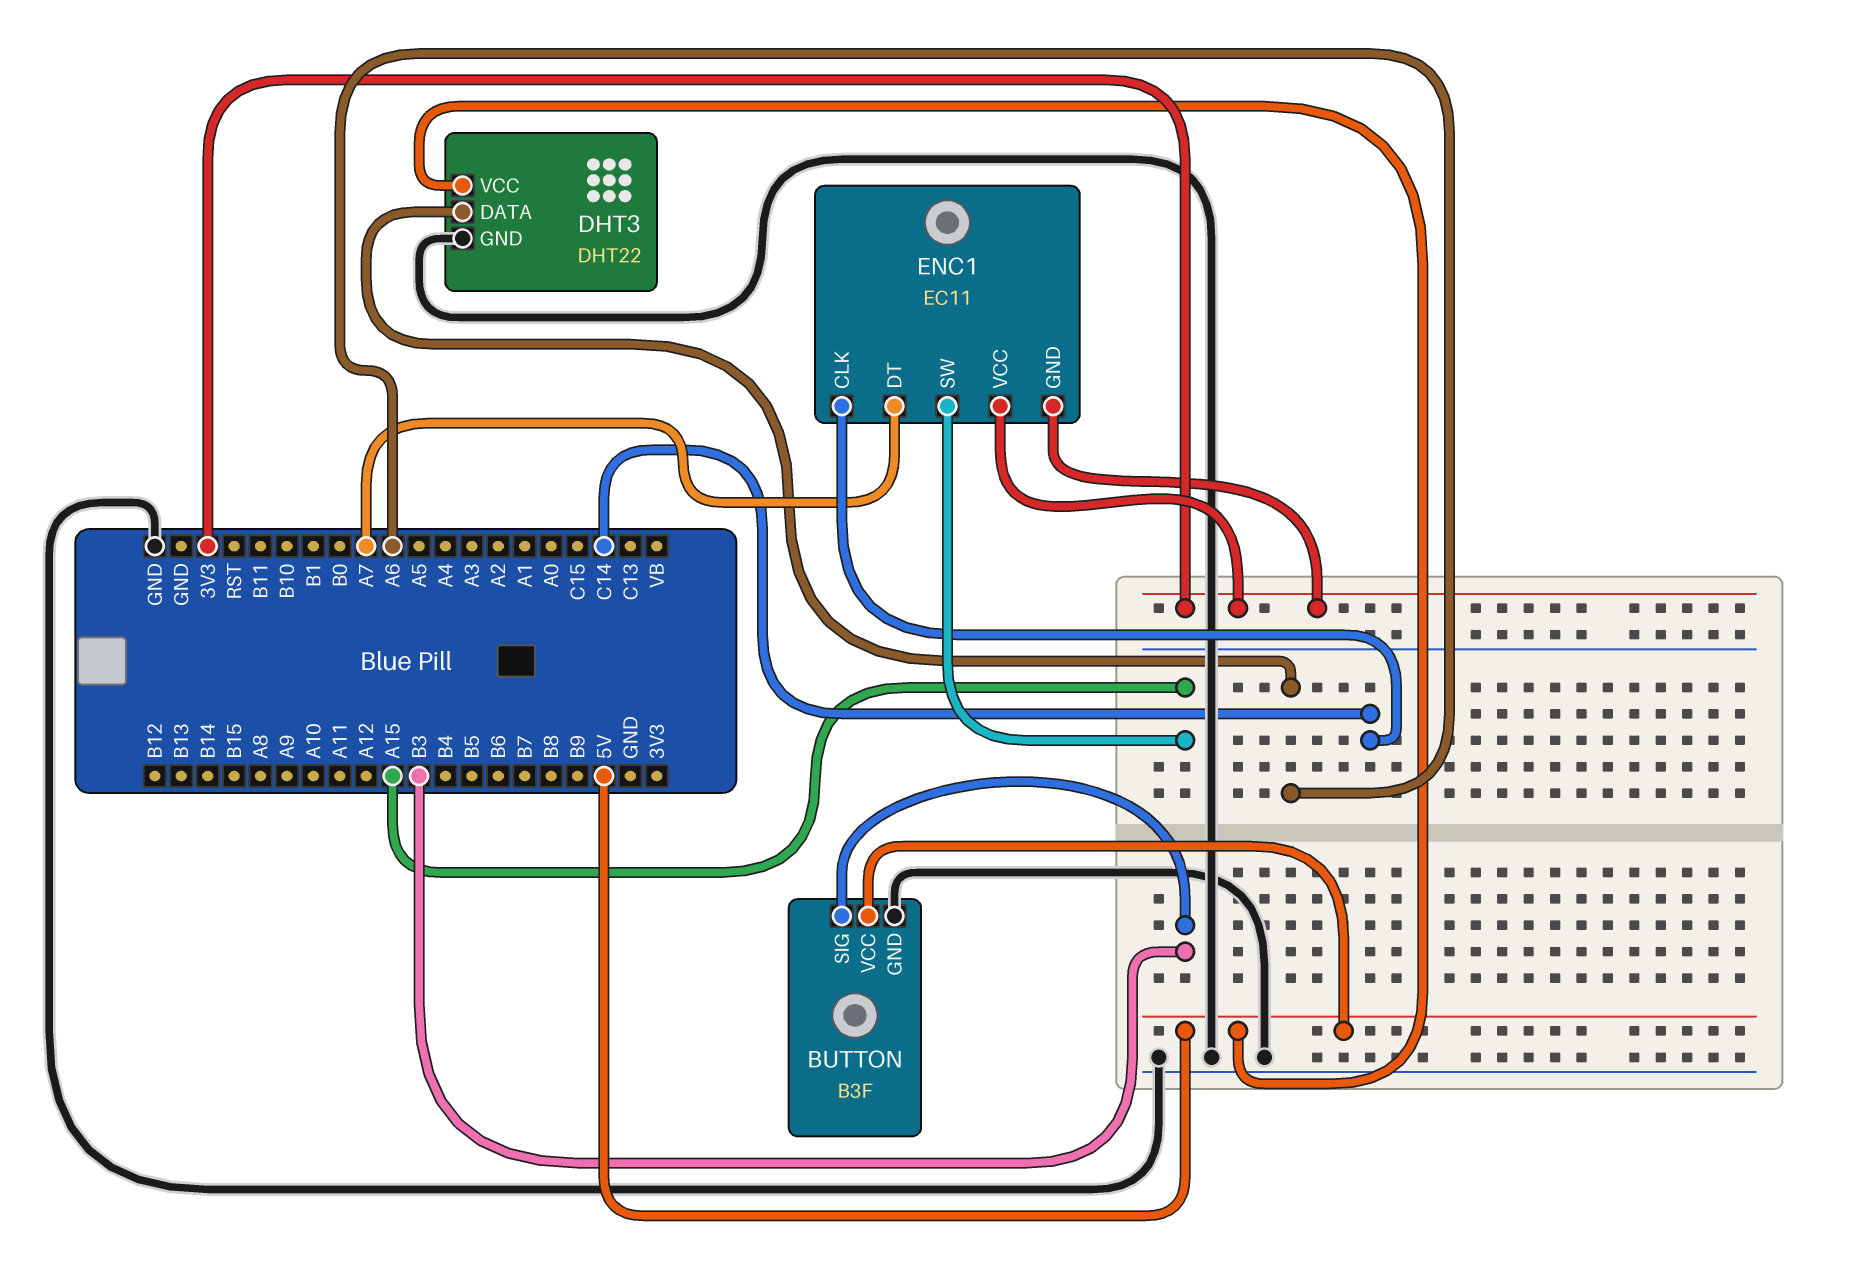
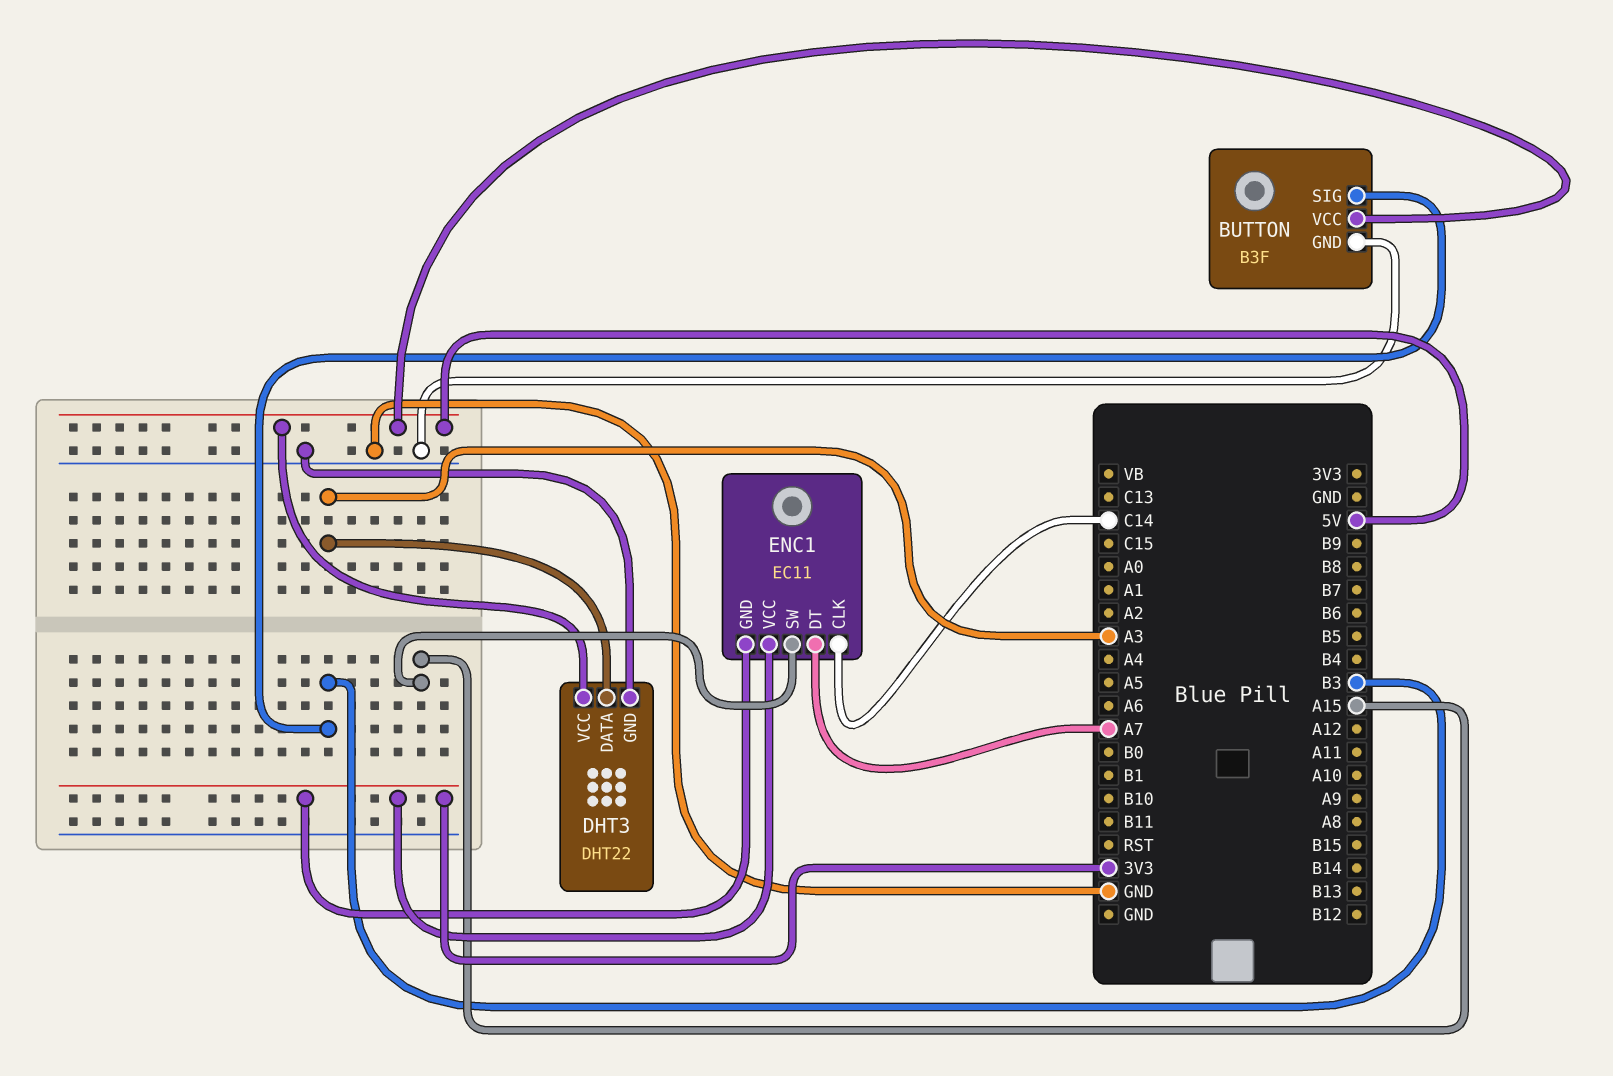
DHT3 pin DATA: A6 -> A3

